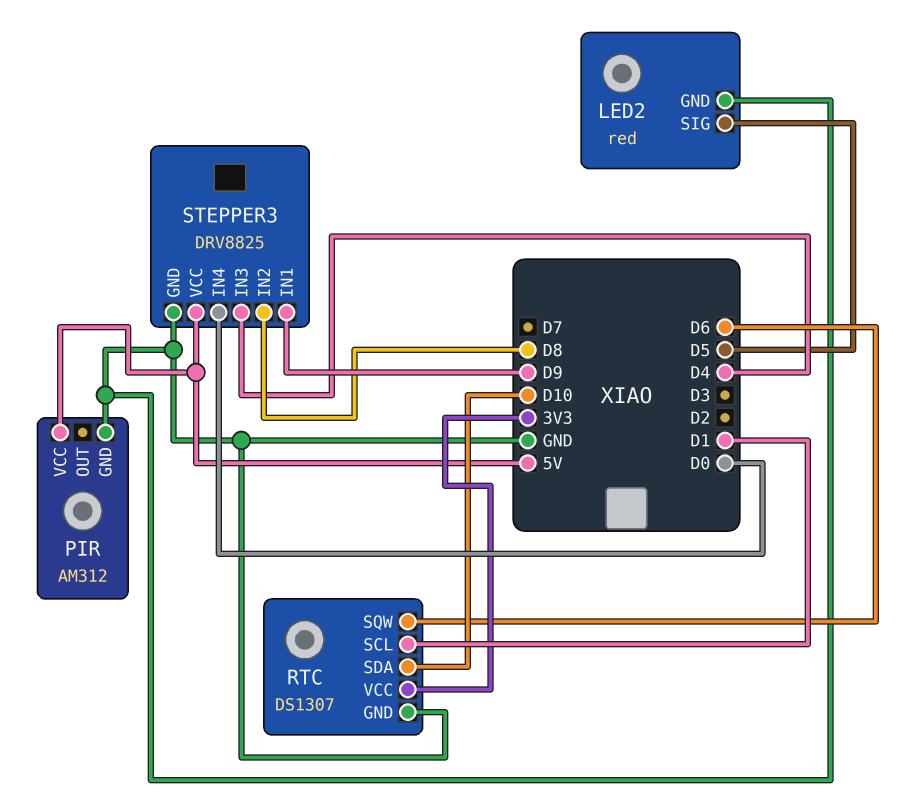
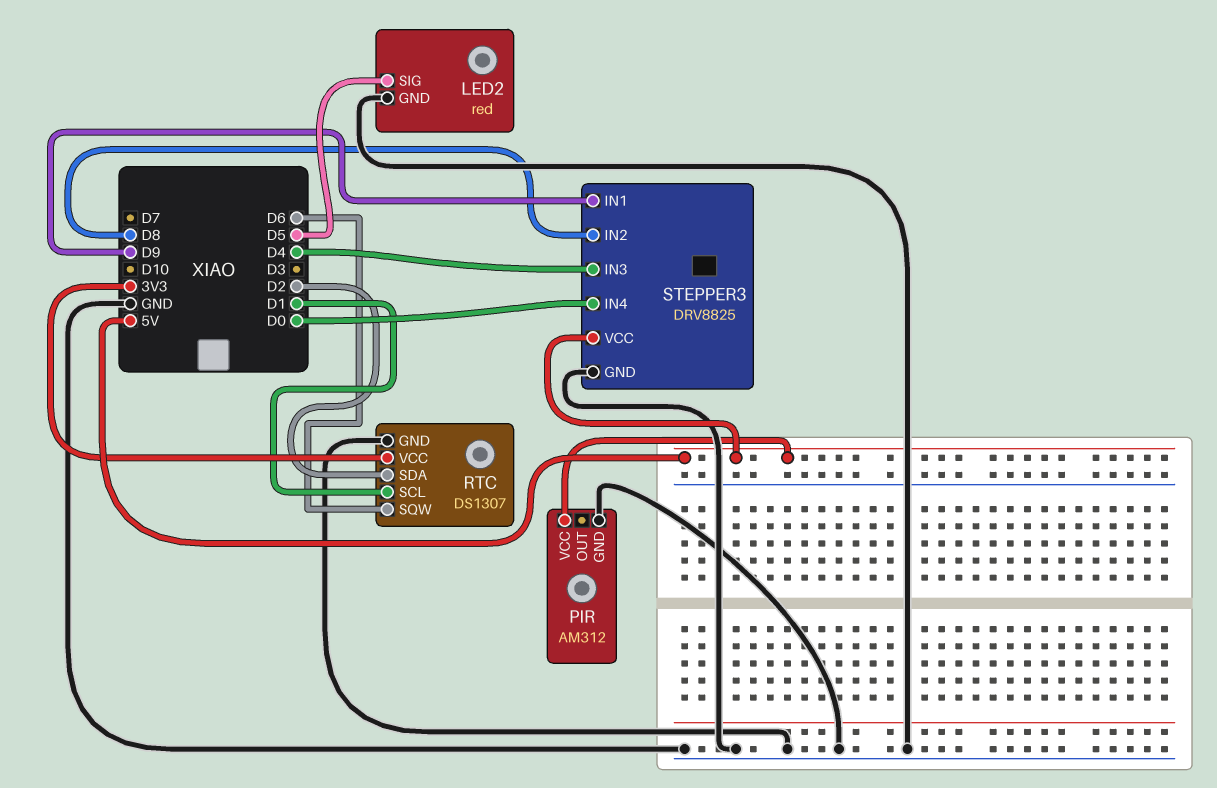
RTC pin SDA: D10 -> D2

